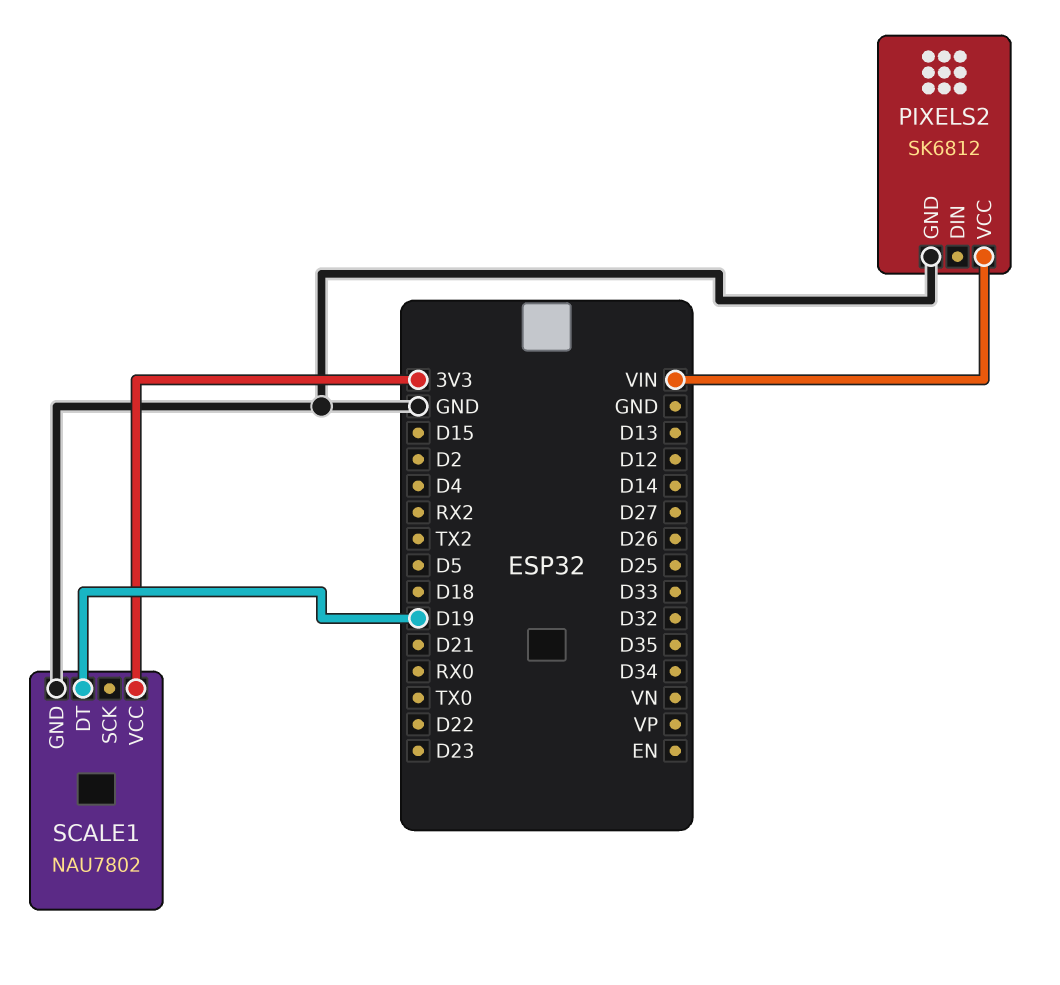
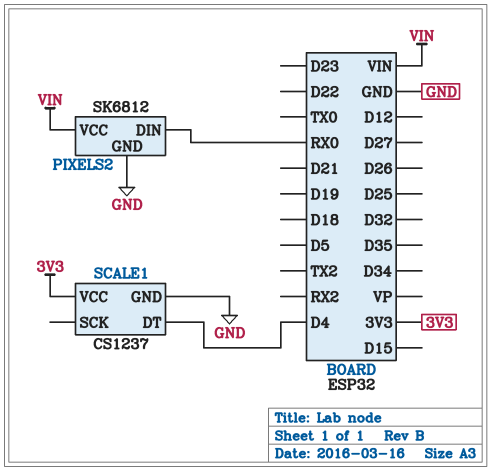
PIXELS2 pin DIN: none -> RX0
SCALE1: NAU7802 -> CS1237
SCALE1 pin DT: D19 -> D4

